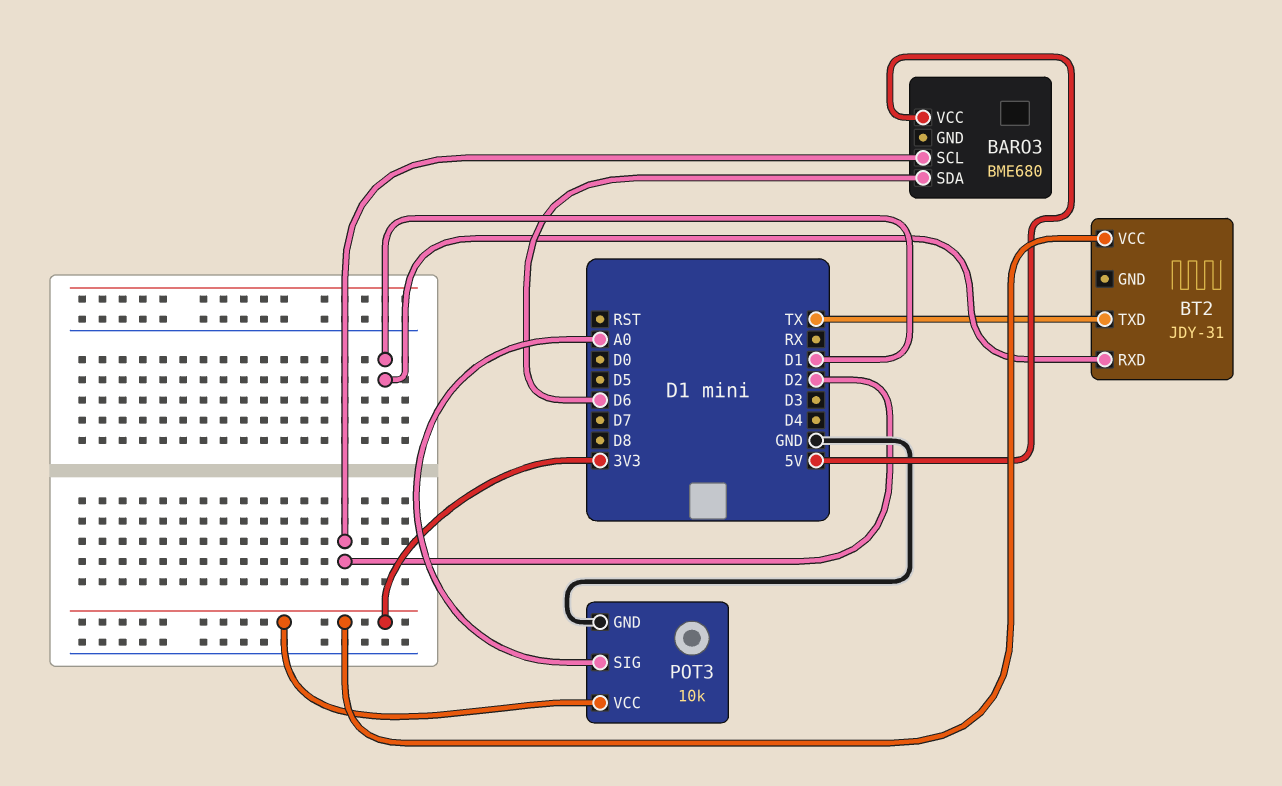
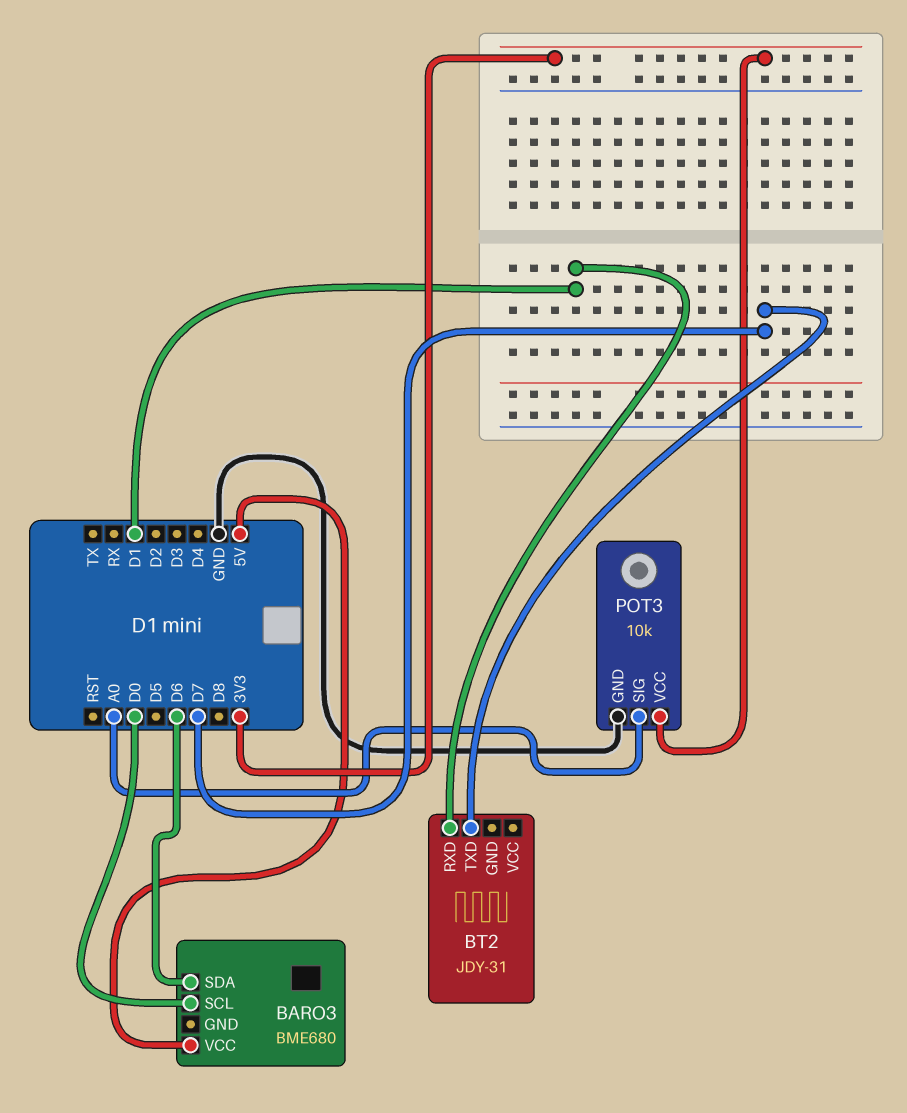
BARO3 pin SCL: D2 -> D0
BT2 pin TXD: TX -> D7
BT2 pin VCC: 3V3 -> none

